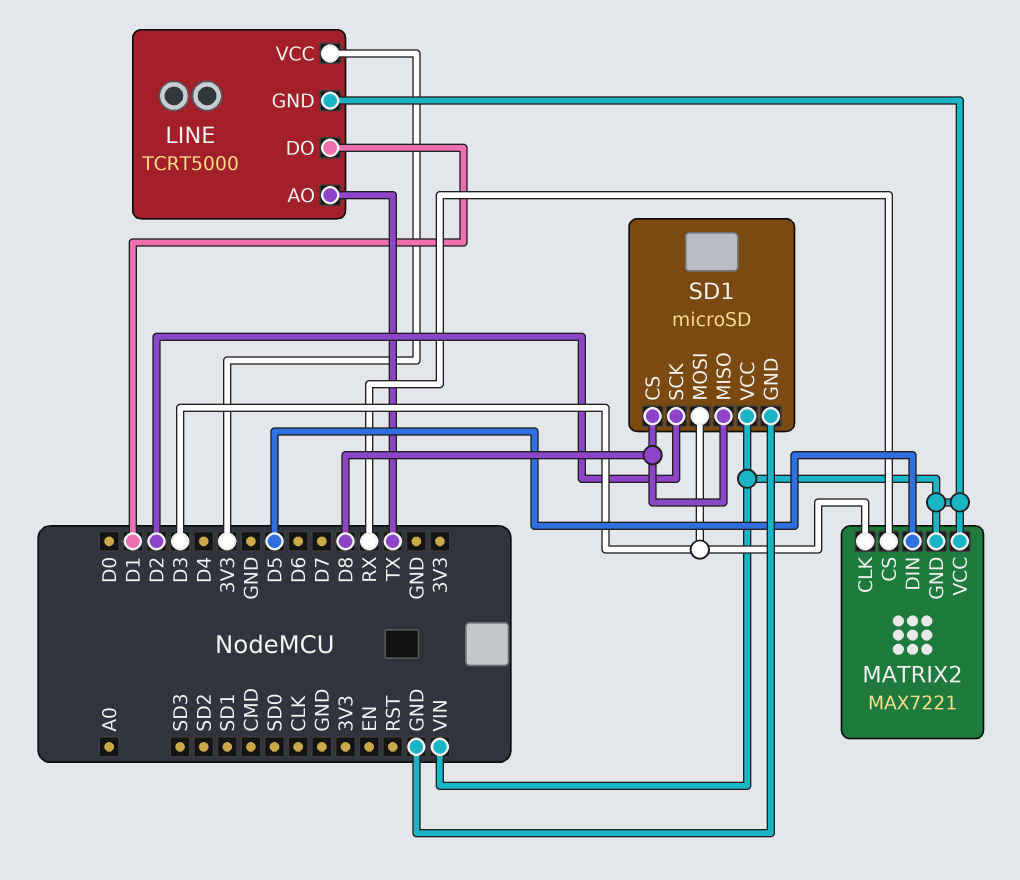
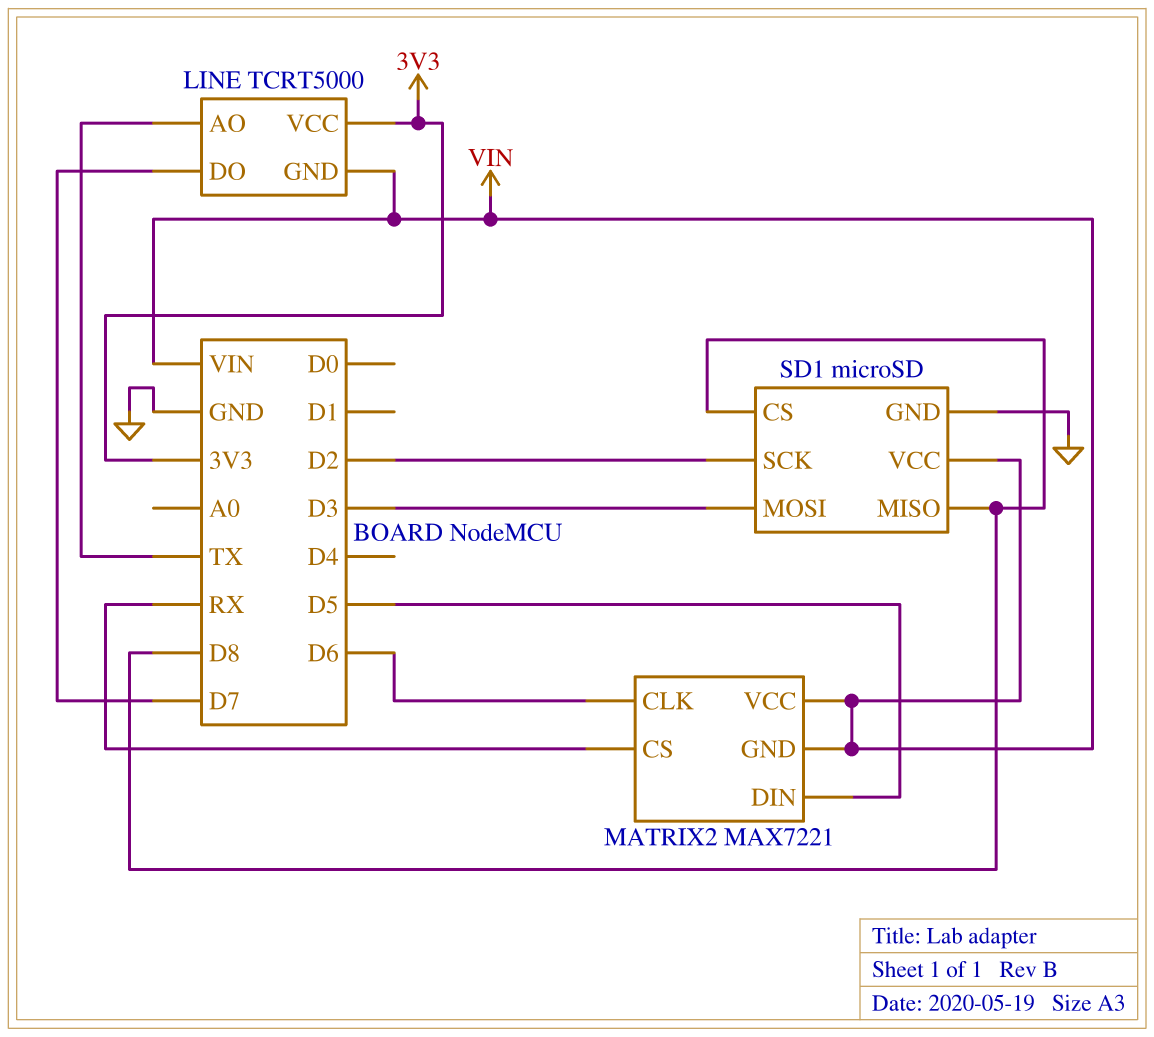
LINE pin DO: D1 -> D7
MATRIX2 pin CLK: D3 -> D6

